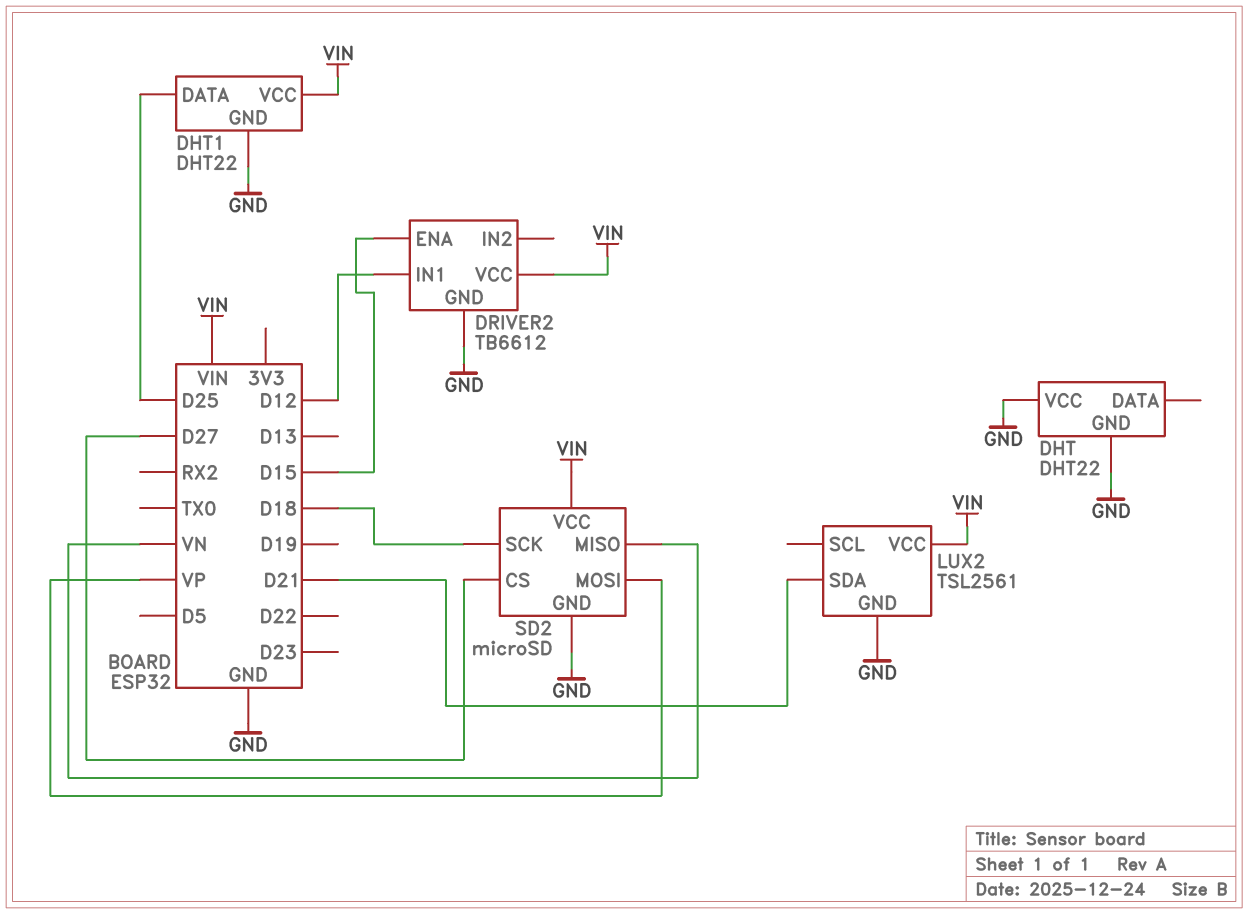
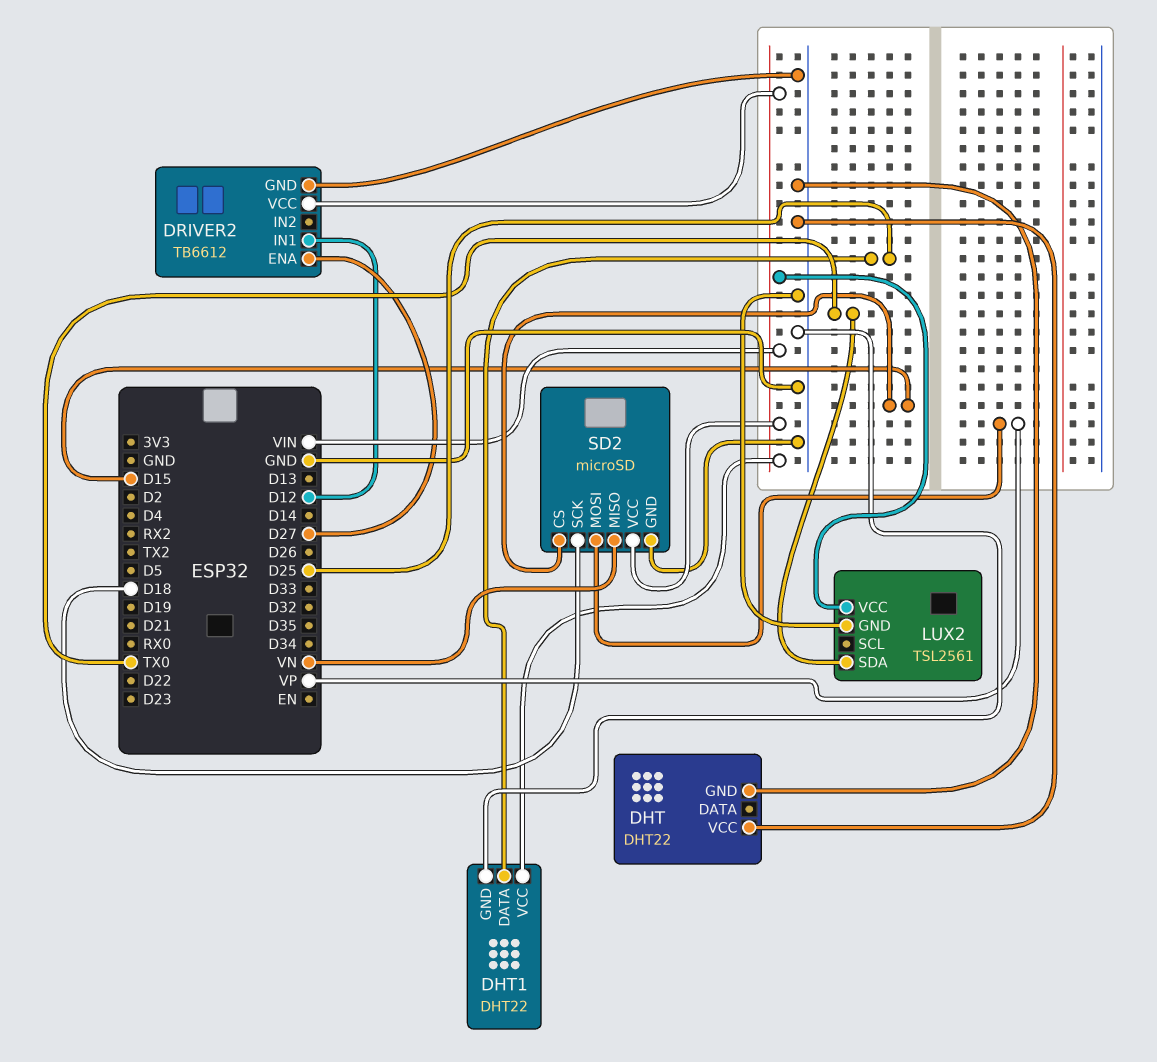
DRIVER2 pin ENA: D15 -> D27
LUX2 pin SDA: D21 -> TX0
SD2 pin CS: D27 -> D15

